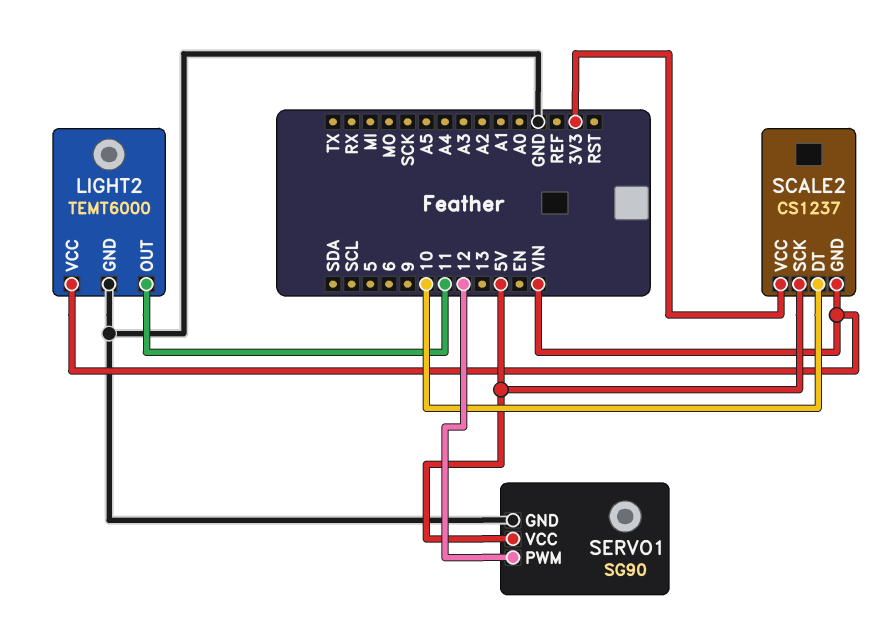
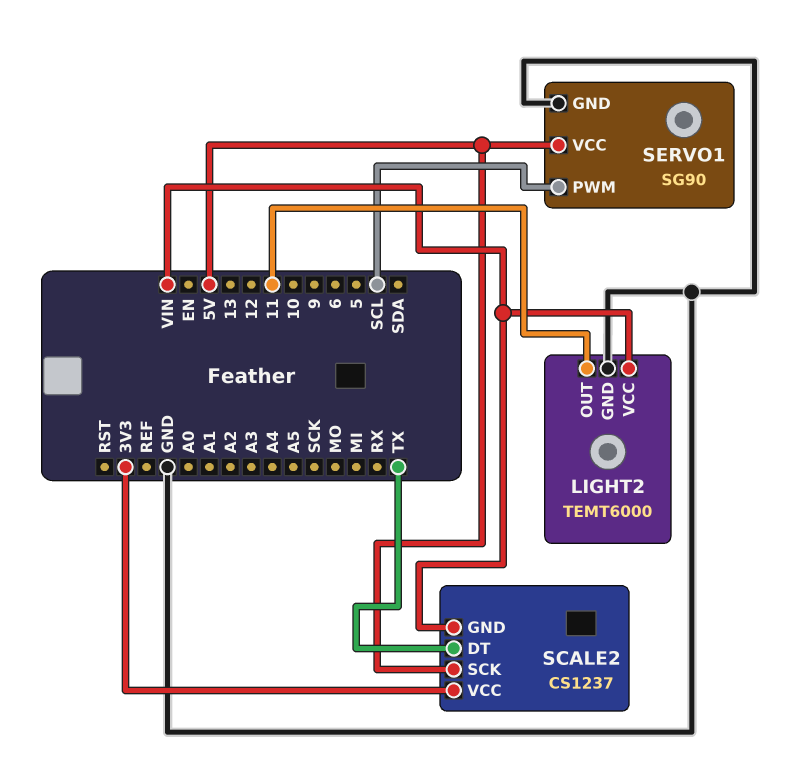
SCALE2 pin DT: 10 -> TX
SERVO1 pin PWM: 12 -> SCL

